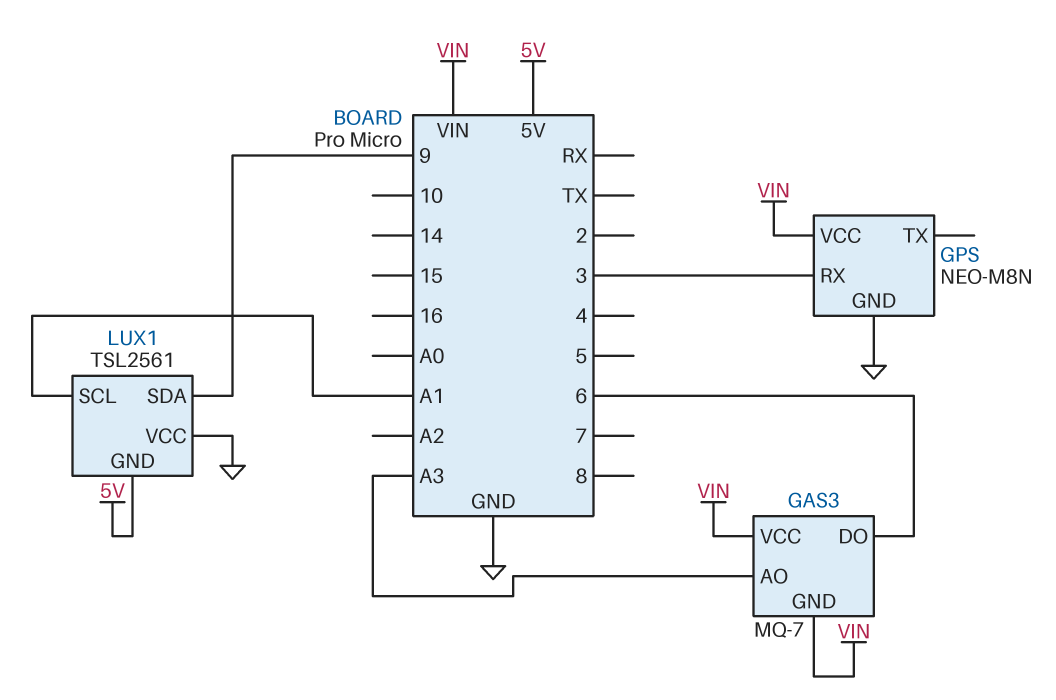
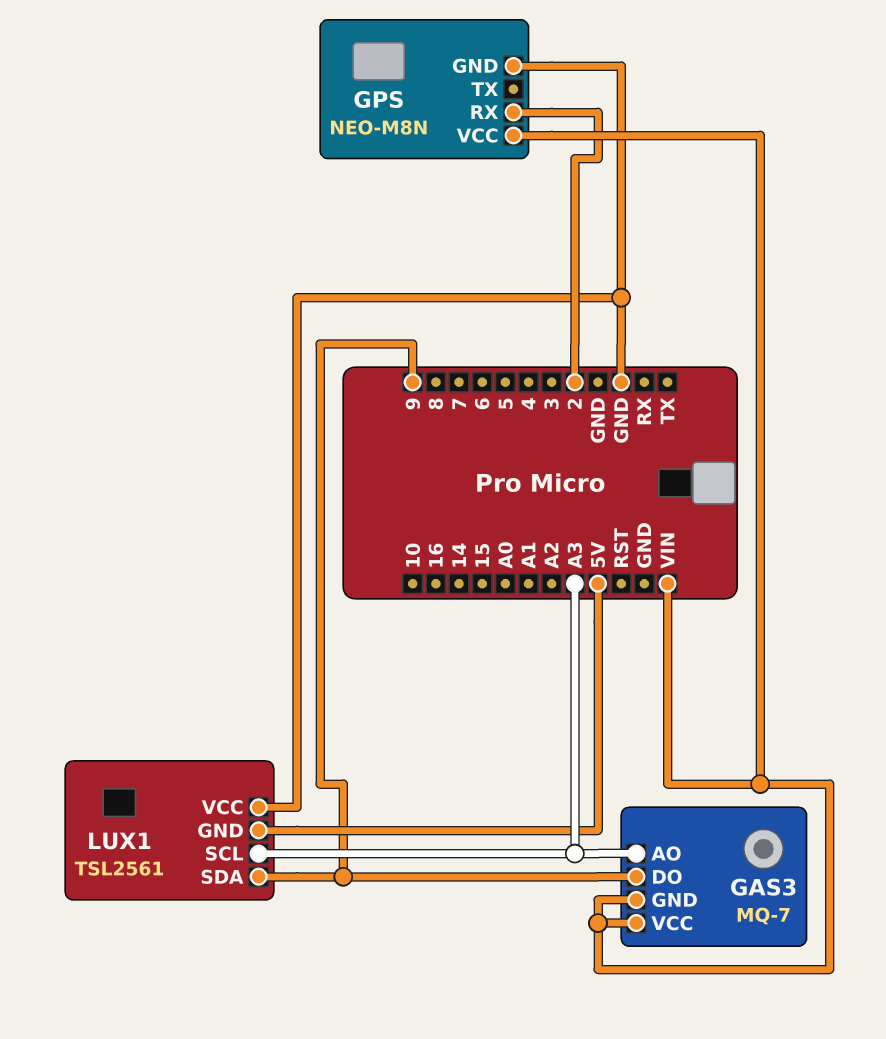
GAS3 pin DO: 6 -> 9
GPS pin RX: 3 -> 2
LUX1 pin SCL: A1 -> A3

